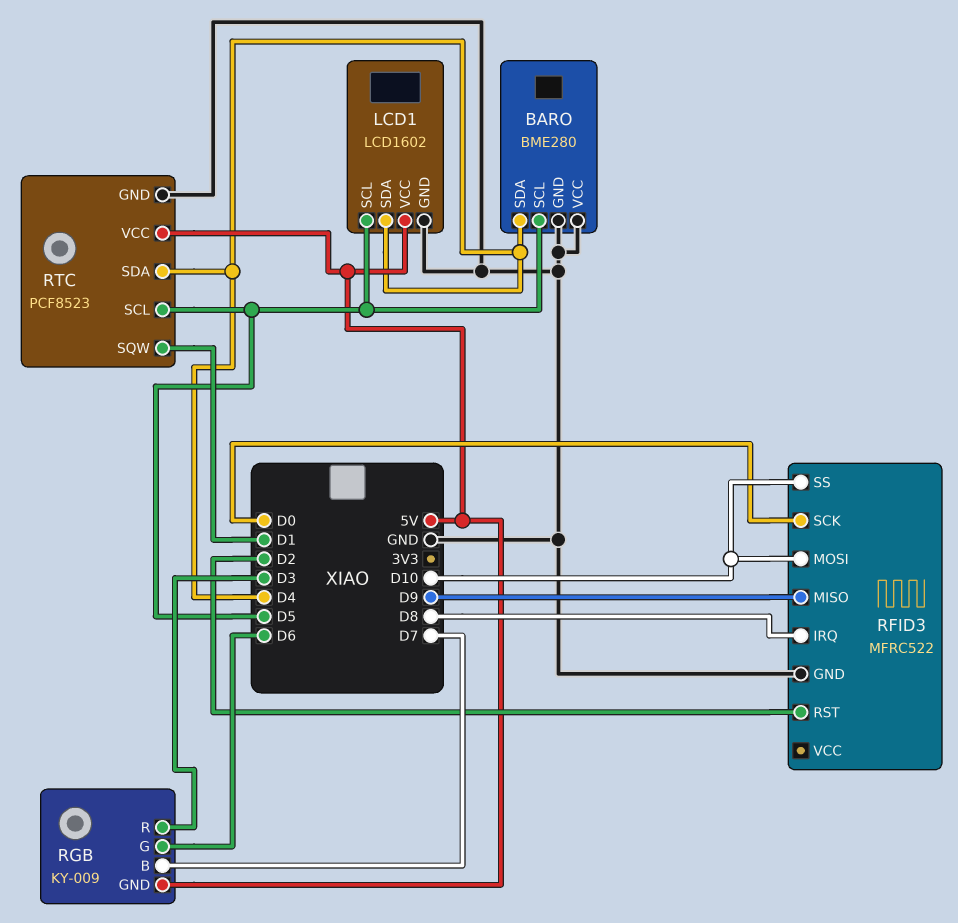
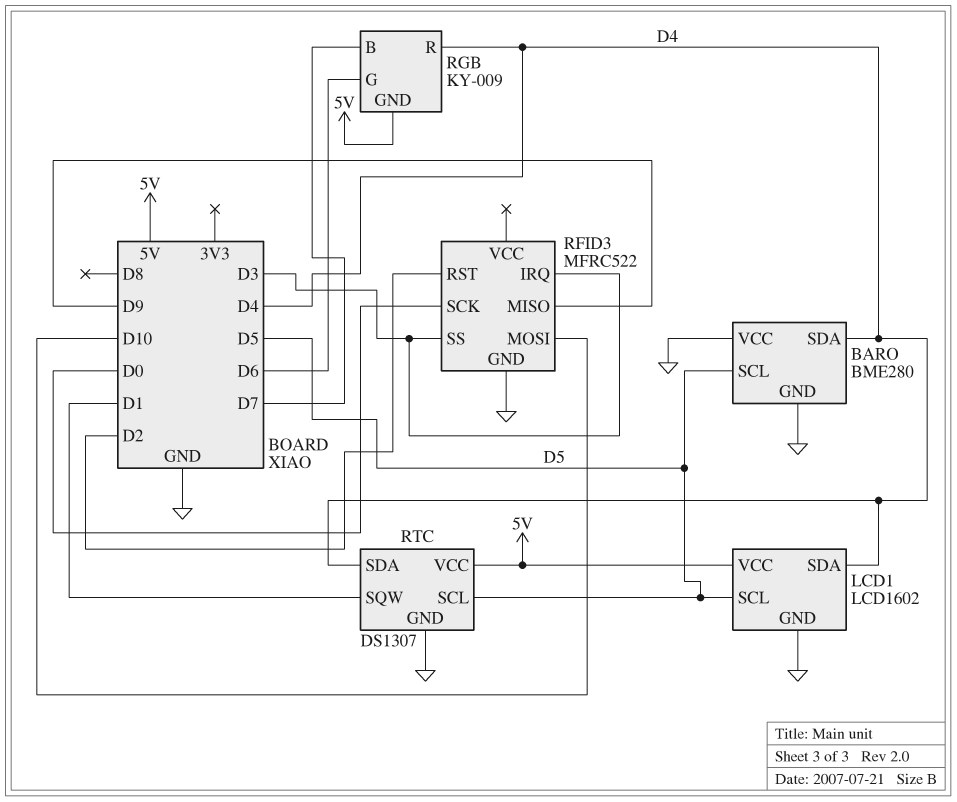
RFID3 pin IRQ: D8 -> D3
RFID3 pin SS: D10 -> D3
RGB pin R: D3 -> D4
RTC: PCF8523 -> DS1307

